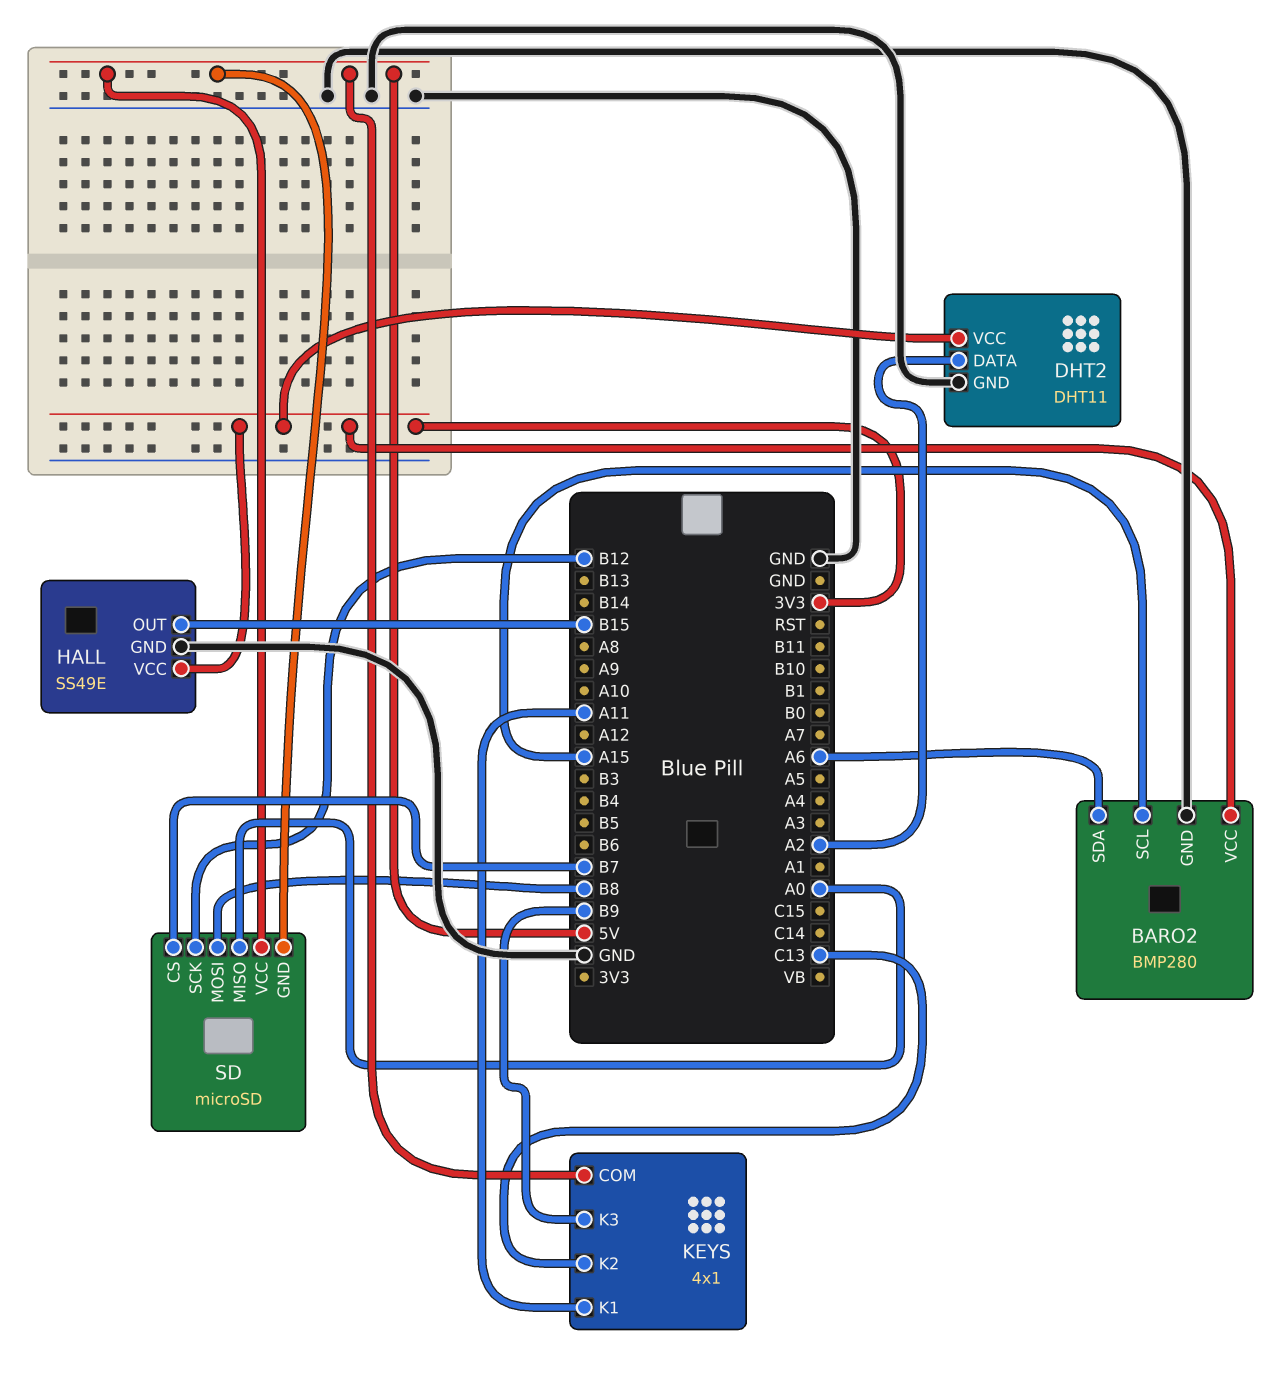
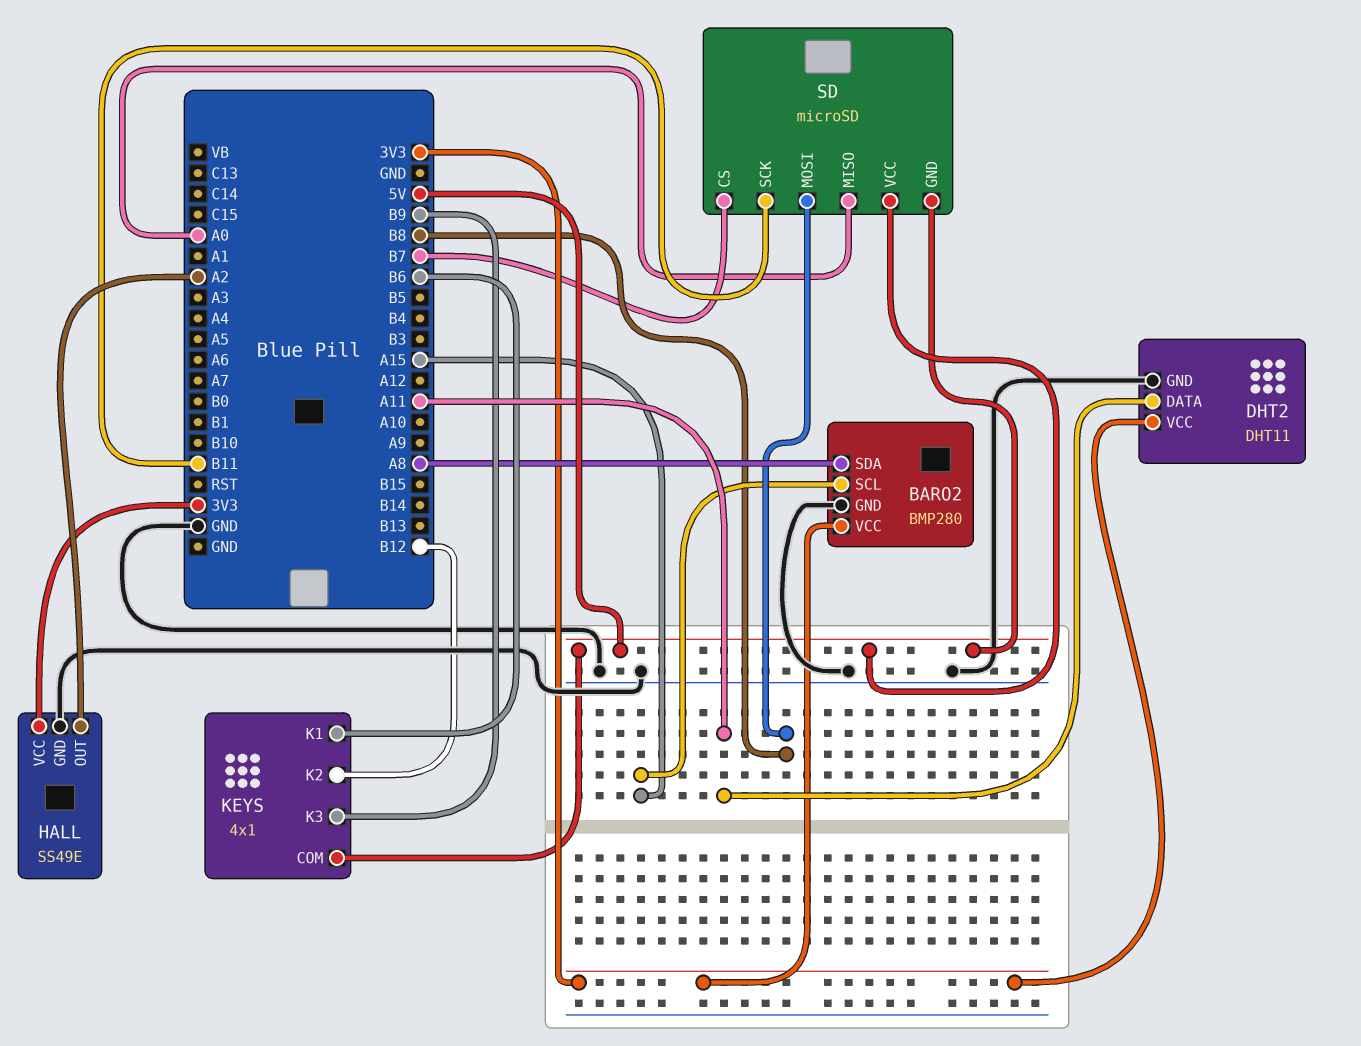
BARO2 pin SDA: A6 -> A8
DHT2 pin DATA: A2 -> A11
HALL pin OUT: B15 -> A2
KEYS pin K1: A11 -> B6
KEYS pin K2: C13 -> B12
SD pin SCK: B12 -> B11

